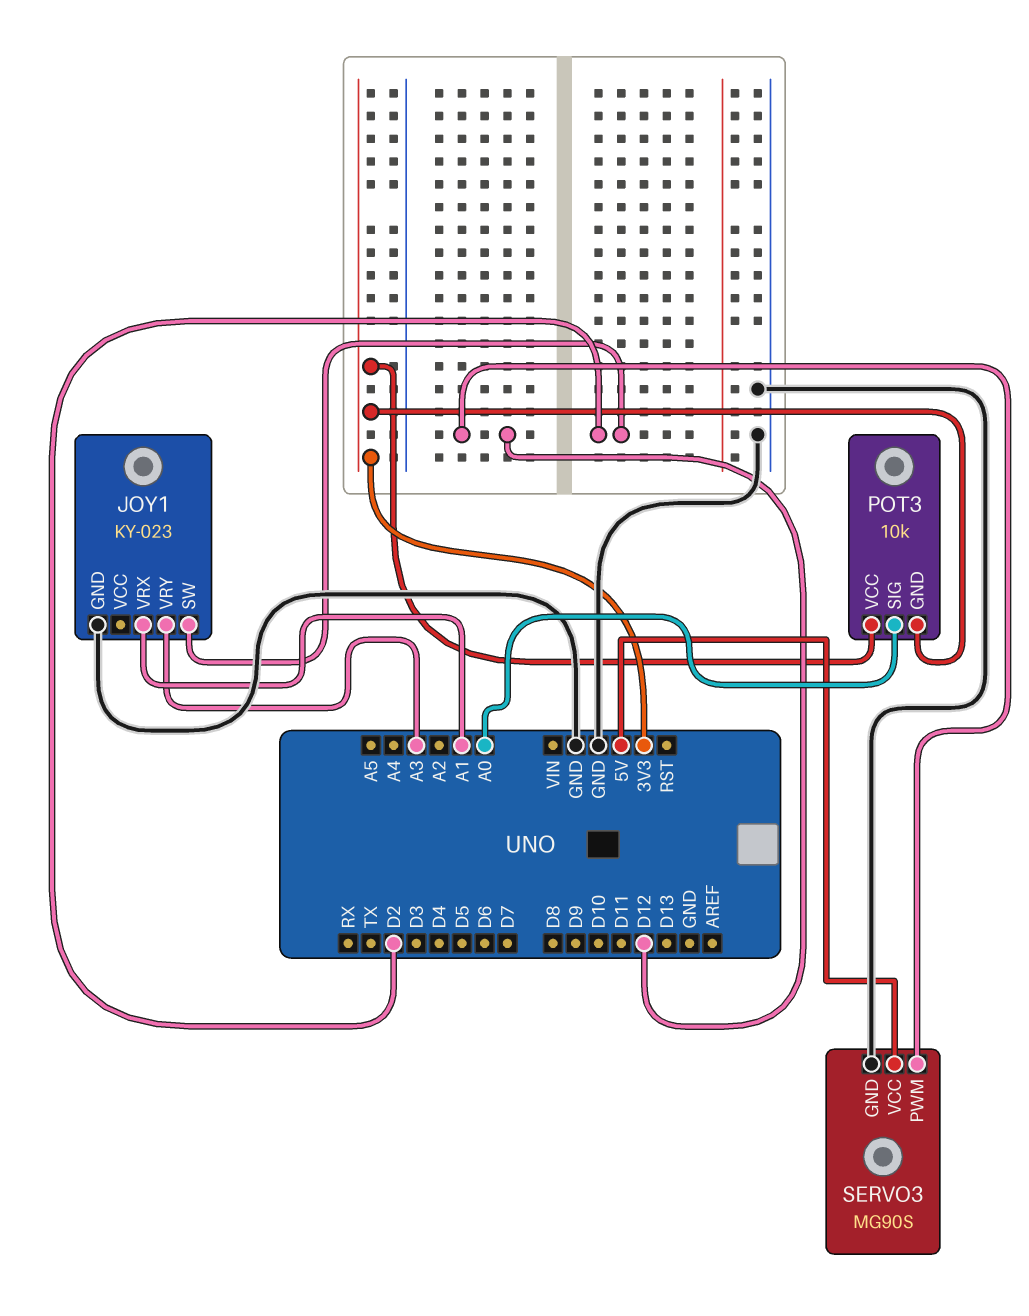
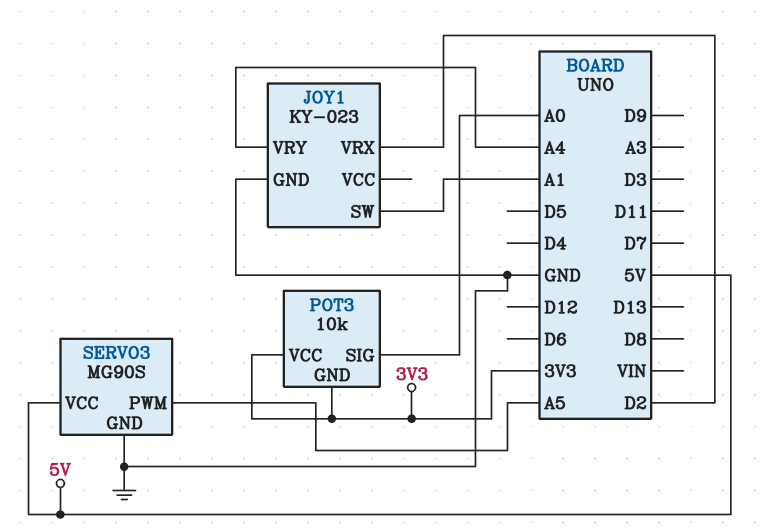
JOY1 pin SW: D2 -> A1
JOY1 pin VRX: A1 -> D2
JOY1 pin VRY: A3 -> A4
SERVO3 pin PWM: D12 -> A5

